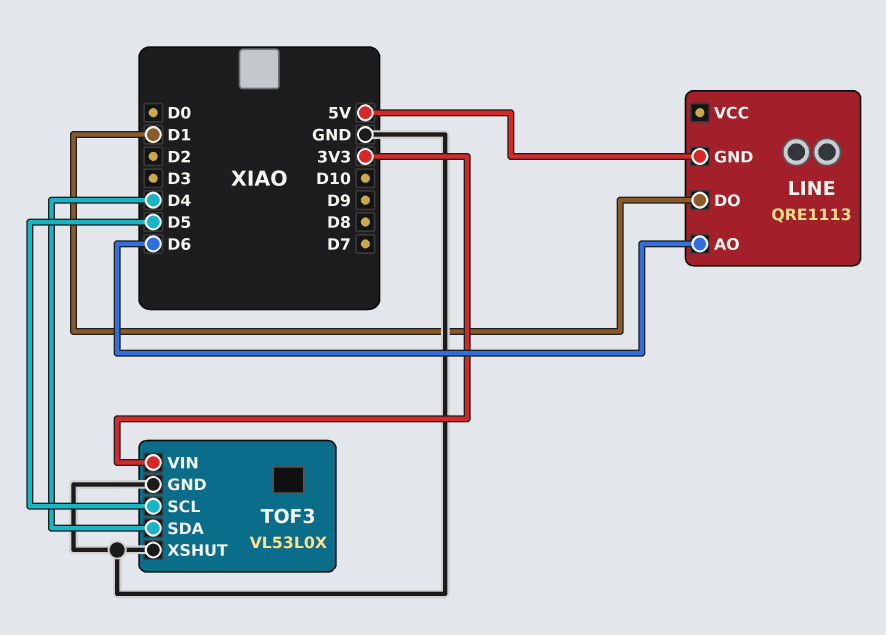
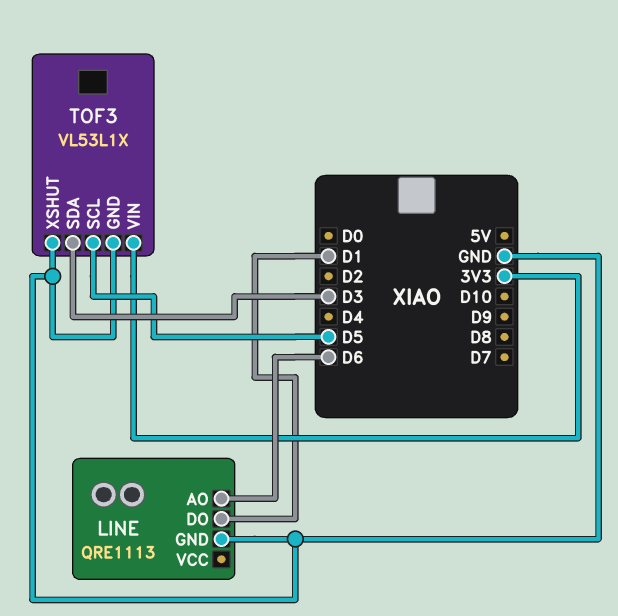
LINE pin GND: 5V -> GND
TOF3: VL53L0X -> VL53L1X
TOF3 pin SDA: D4 -> D3

